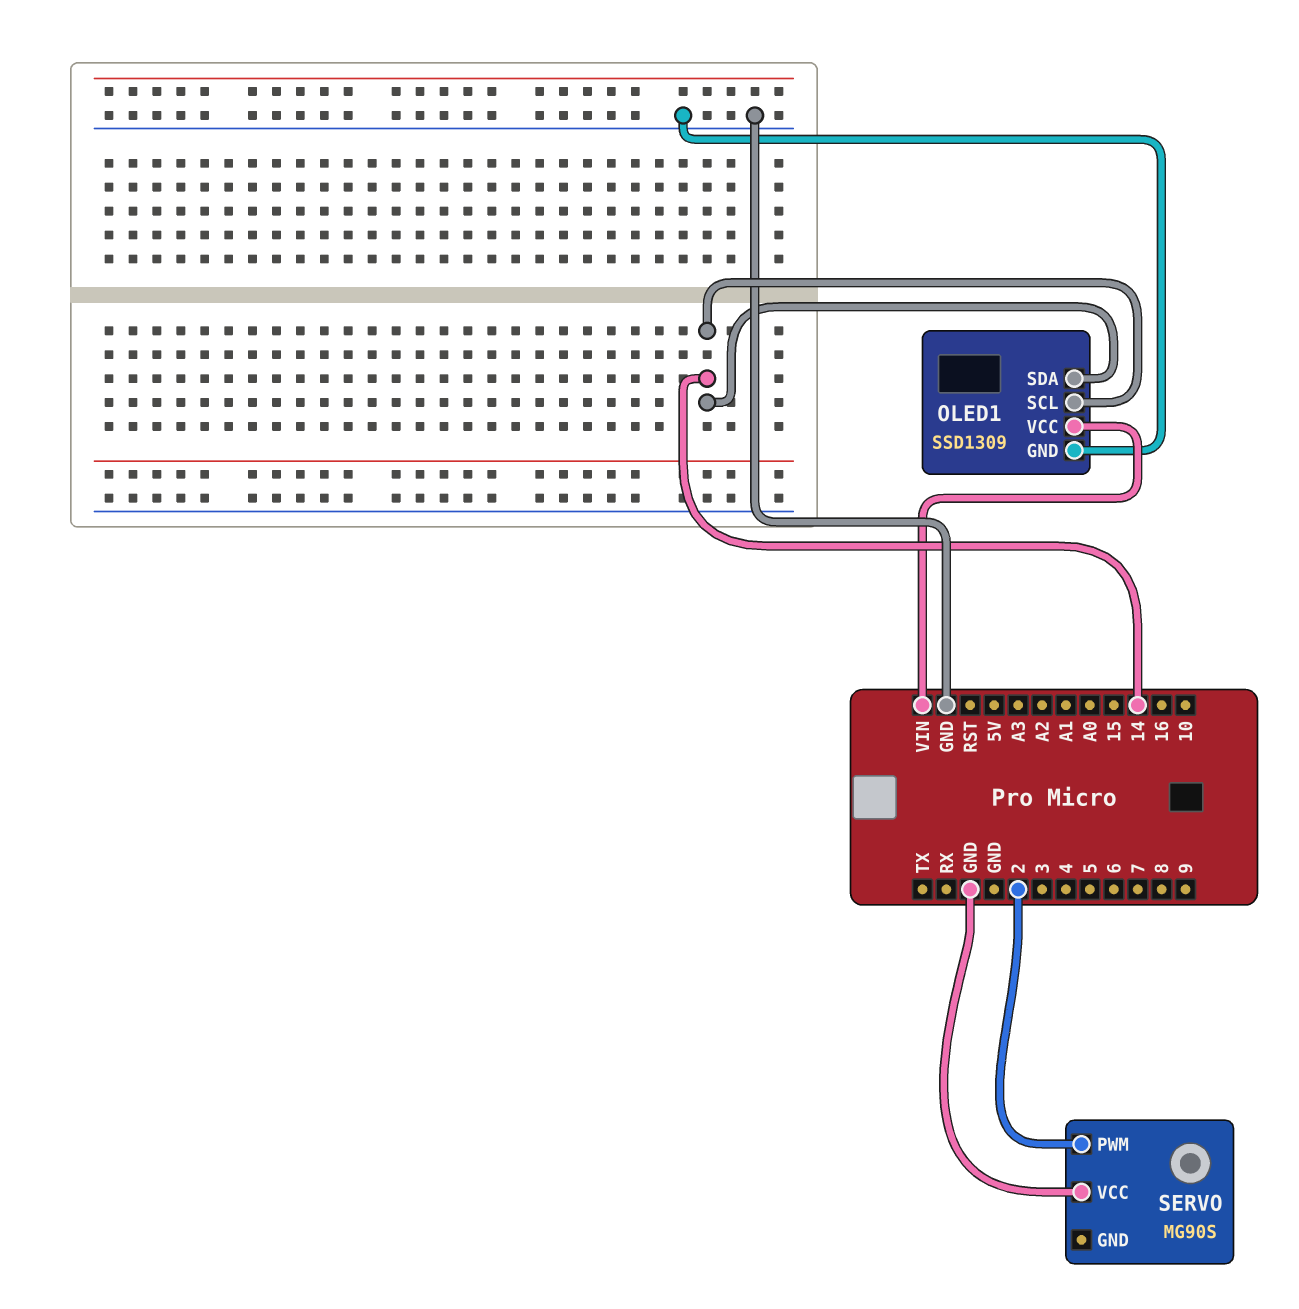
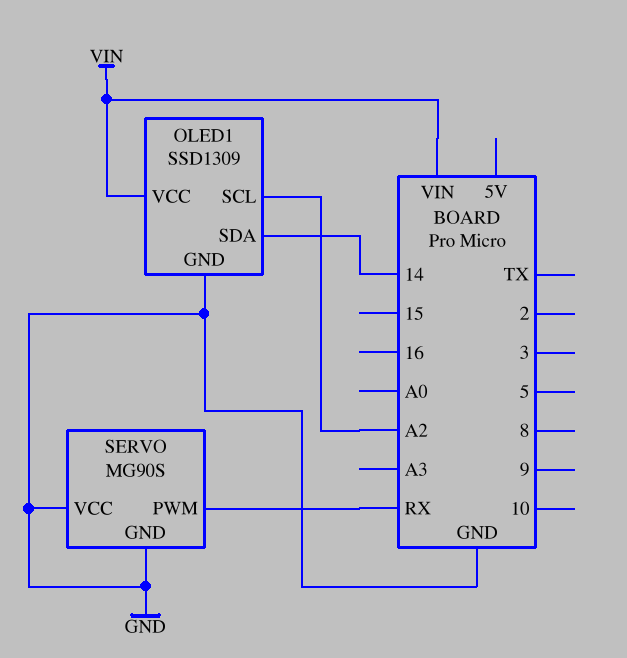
OLED1 pin SCL: 14 -> A2
SERVO pin GND: none -> GND
SERVO pin PWM: 2 -> RX

